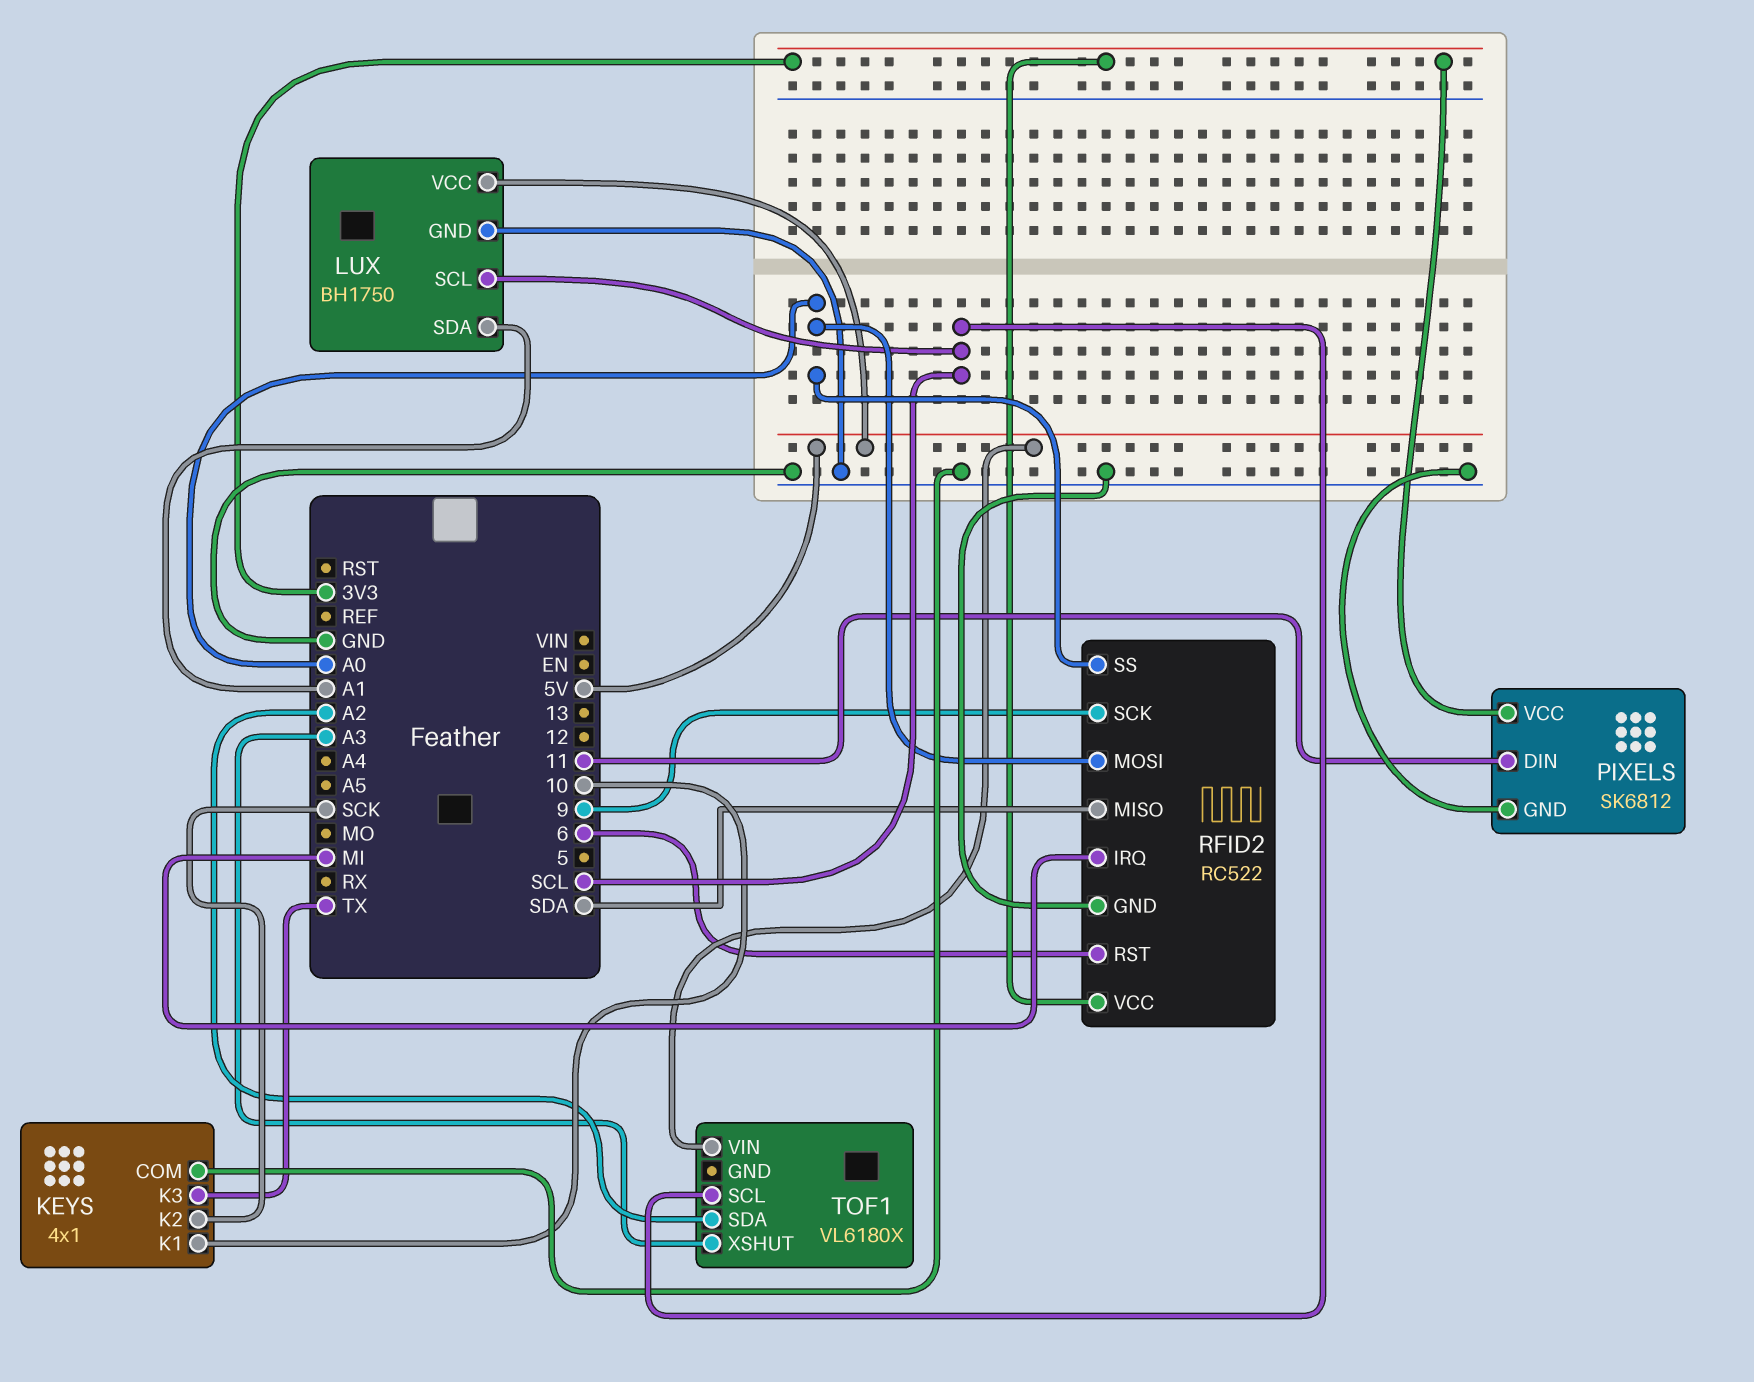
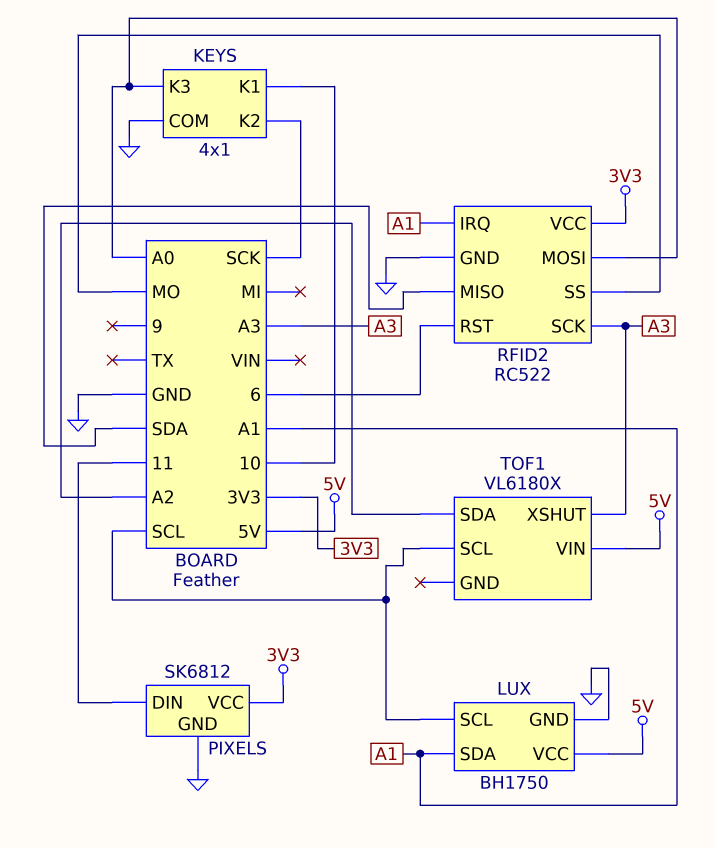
KEYS pin K3: TX -> A0
RFID2 pin IRQ: MI -> A1
RFID2 pin SCK: 9 -> A3
RFID2 pin SS: A0 -> MO

